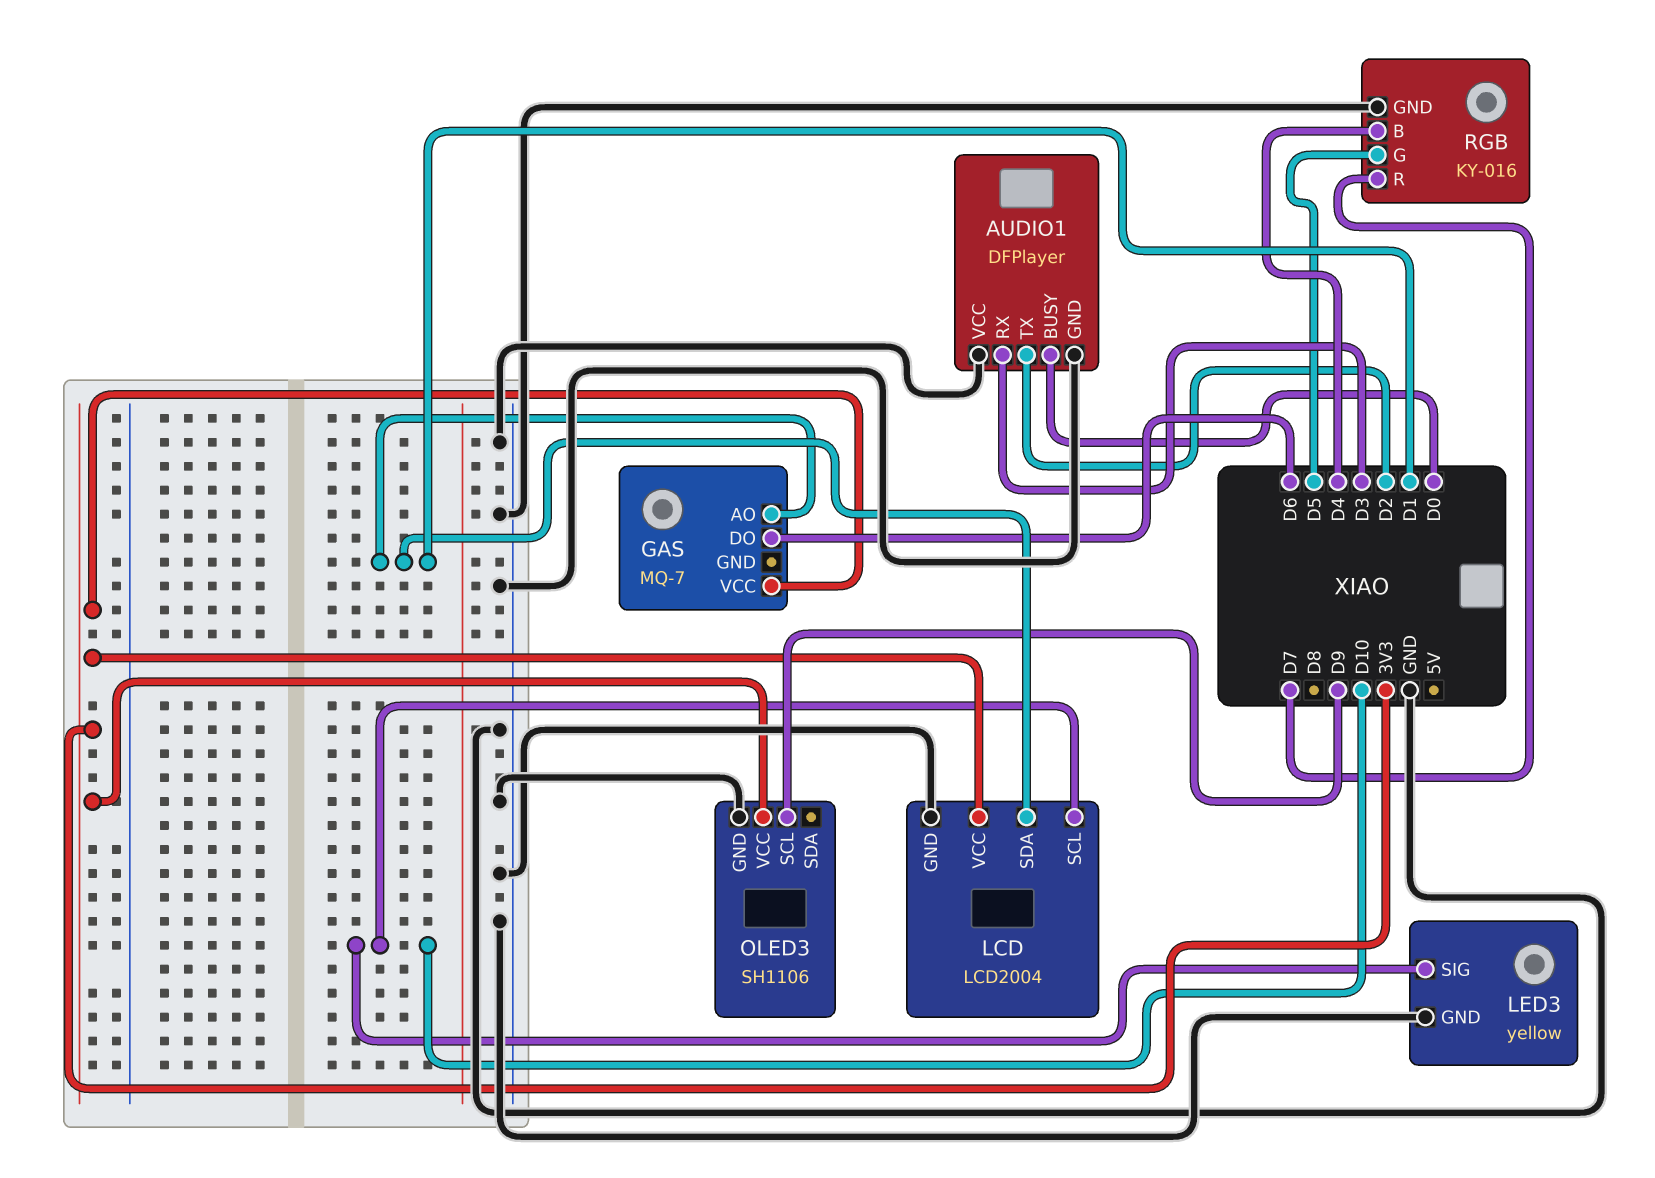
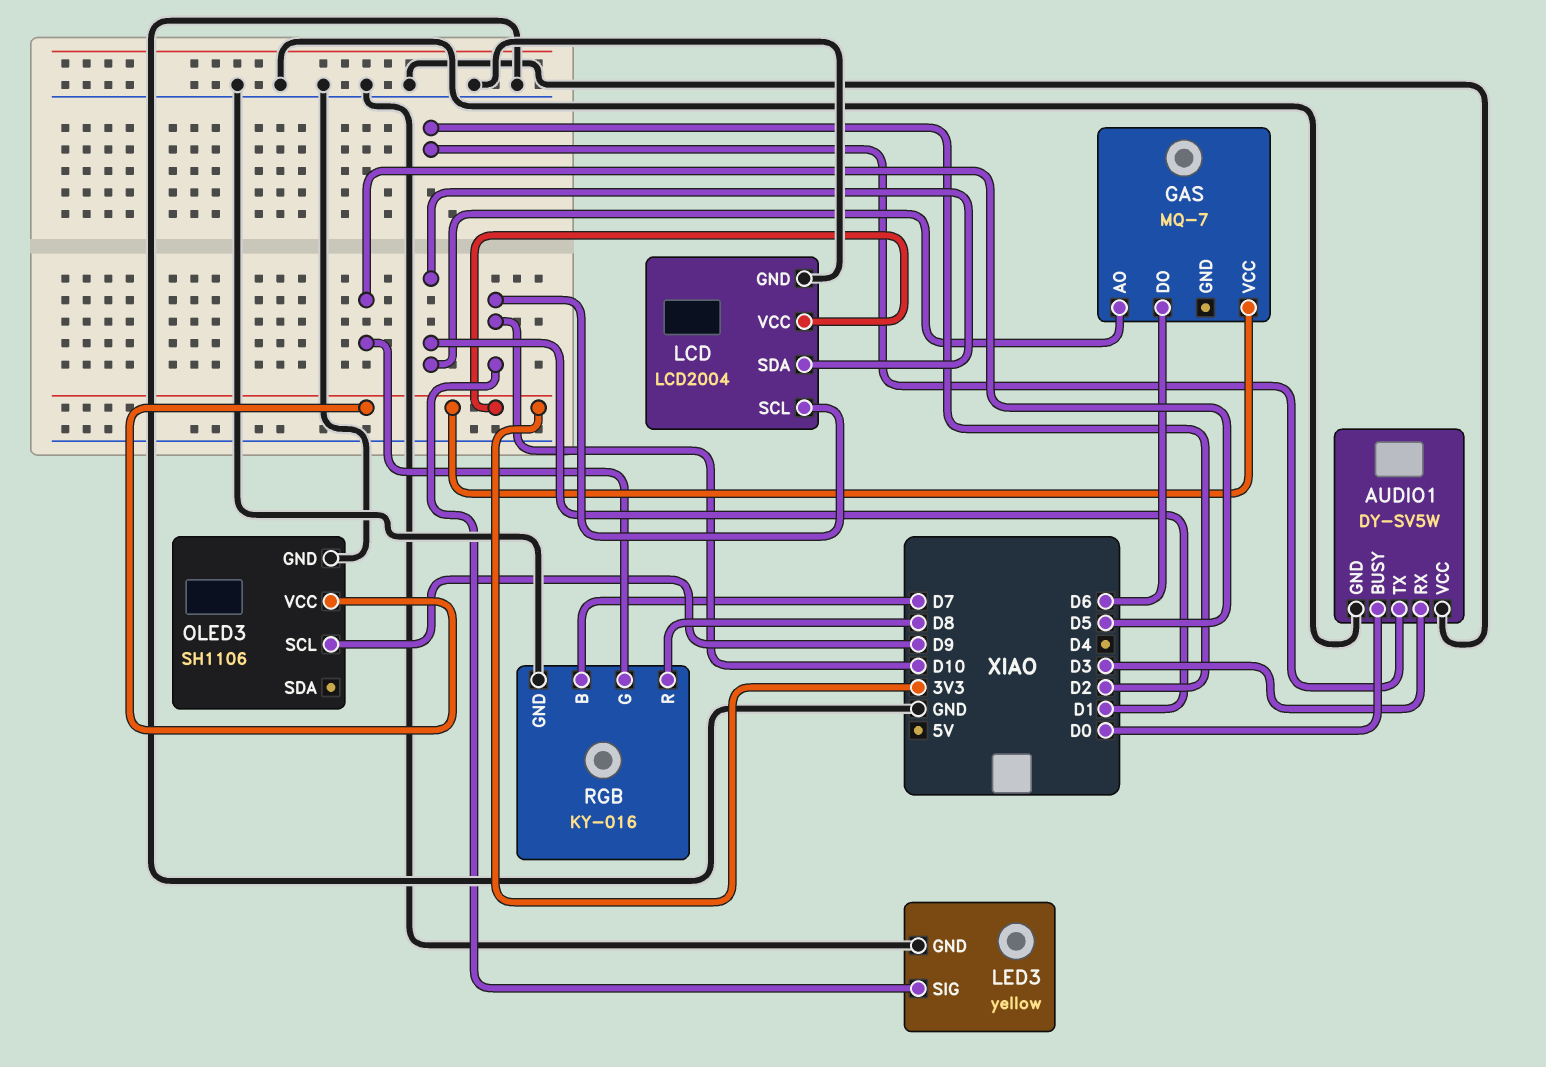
AUDIO1: DFPlayer -> DY-SV5W
RGB pin B: D4 -> D7
RGB pin R: D7 -> D8

